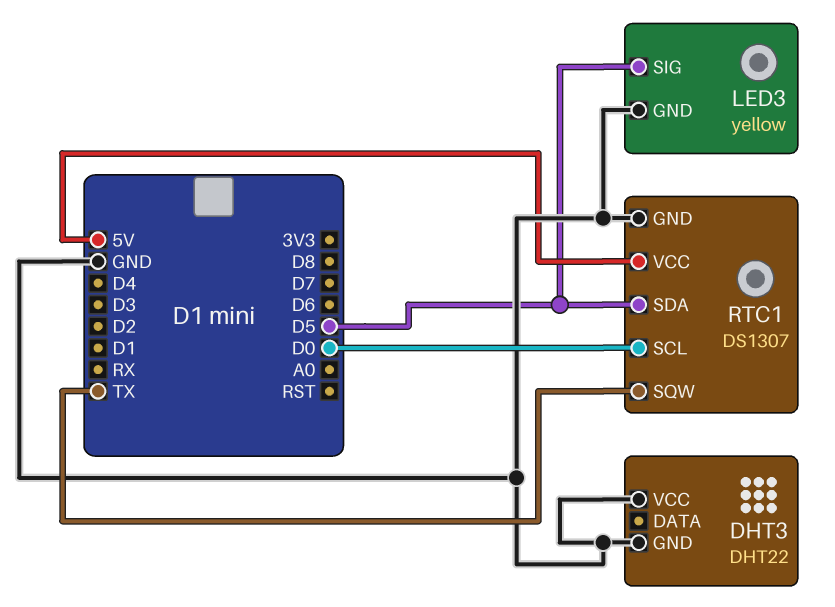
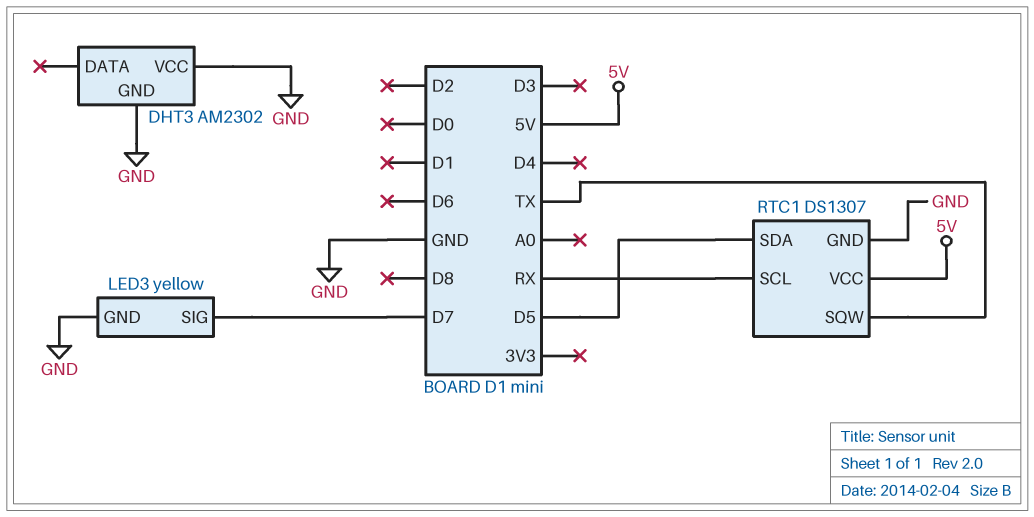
DHT3: DHT22 -> AM2302
LED3 pin SIG: D5 -> D7
RTC1 pin SCL: D0 -> RX

